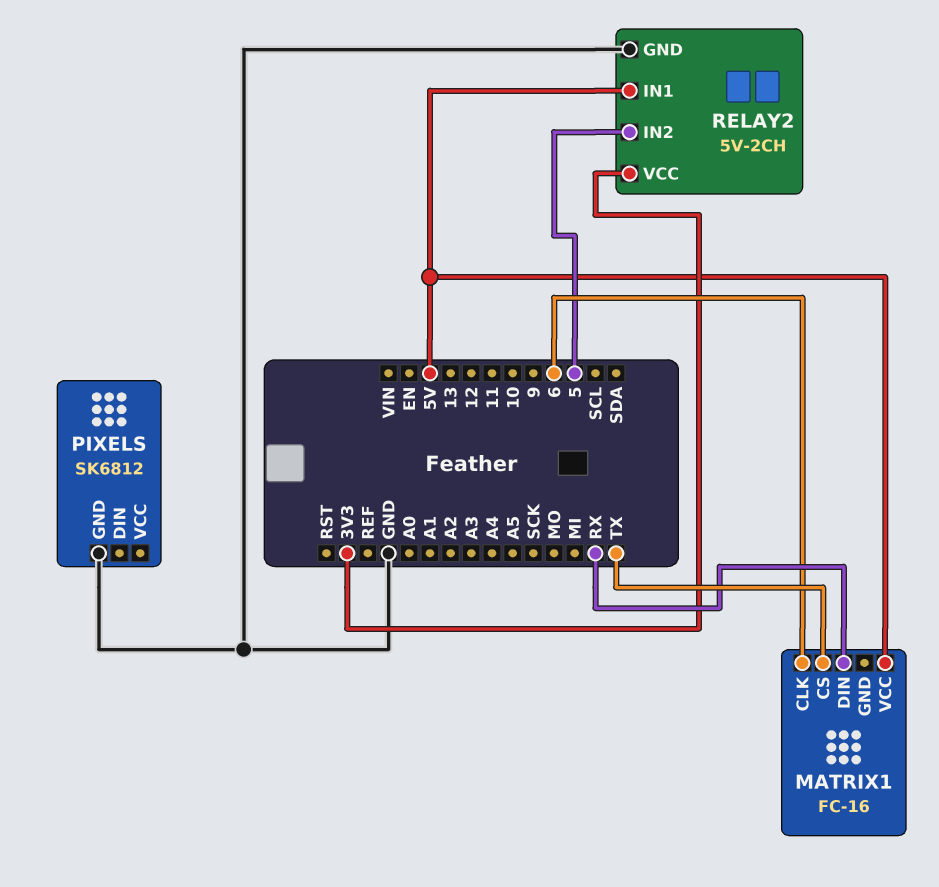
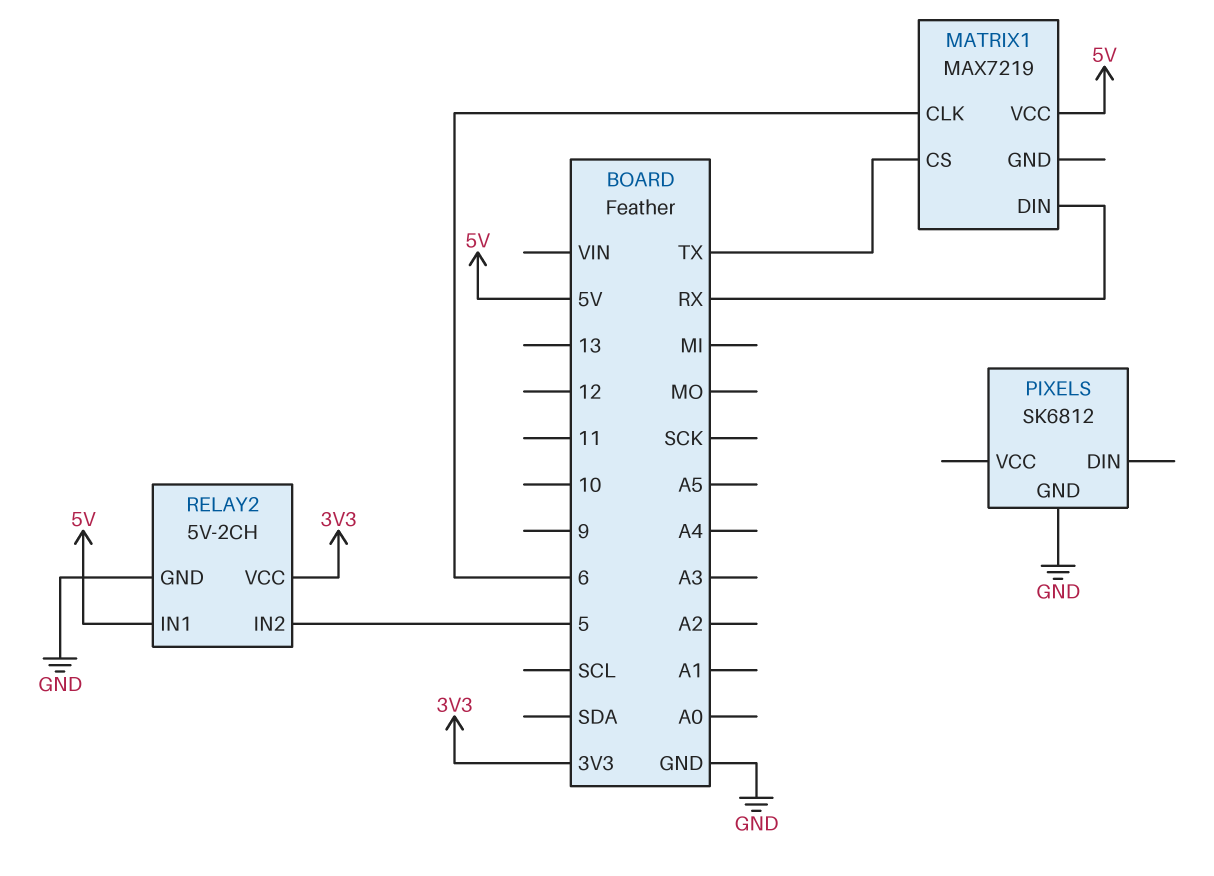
MATRIX1: FC-16 -> MAX7219

